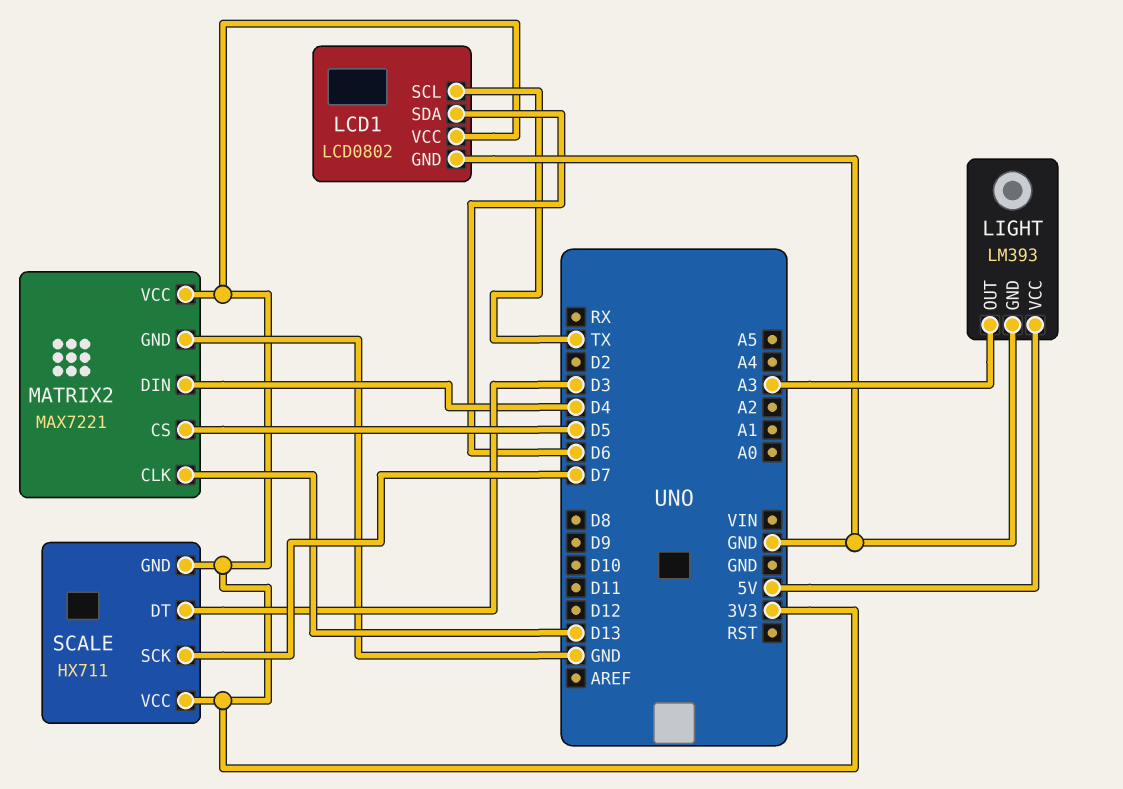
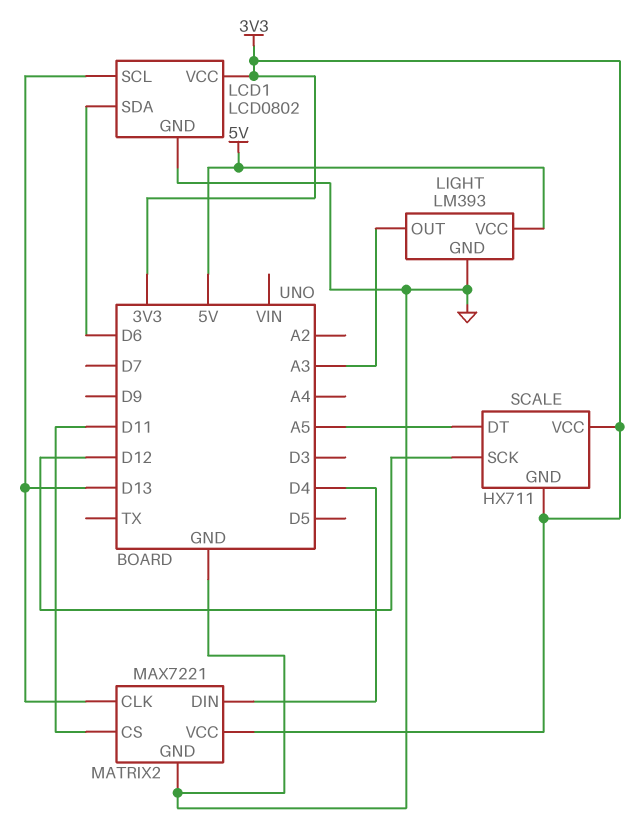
LCD1 pin SCL: TX -> D13
MATRIX2 pin CS: D5 -> D11
SCALE pin DT: D3 -> A5
SCALE pin SCK: D7 -> D12

